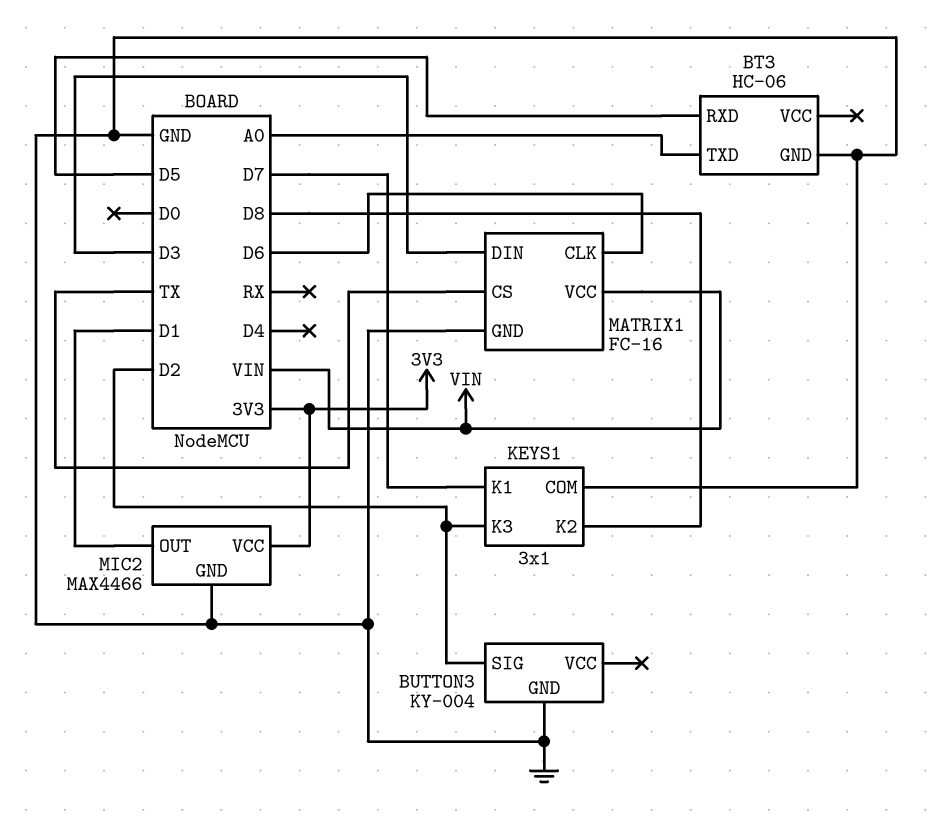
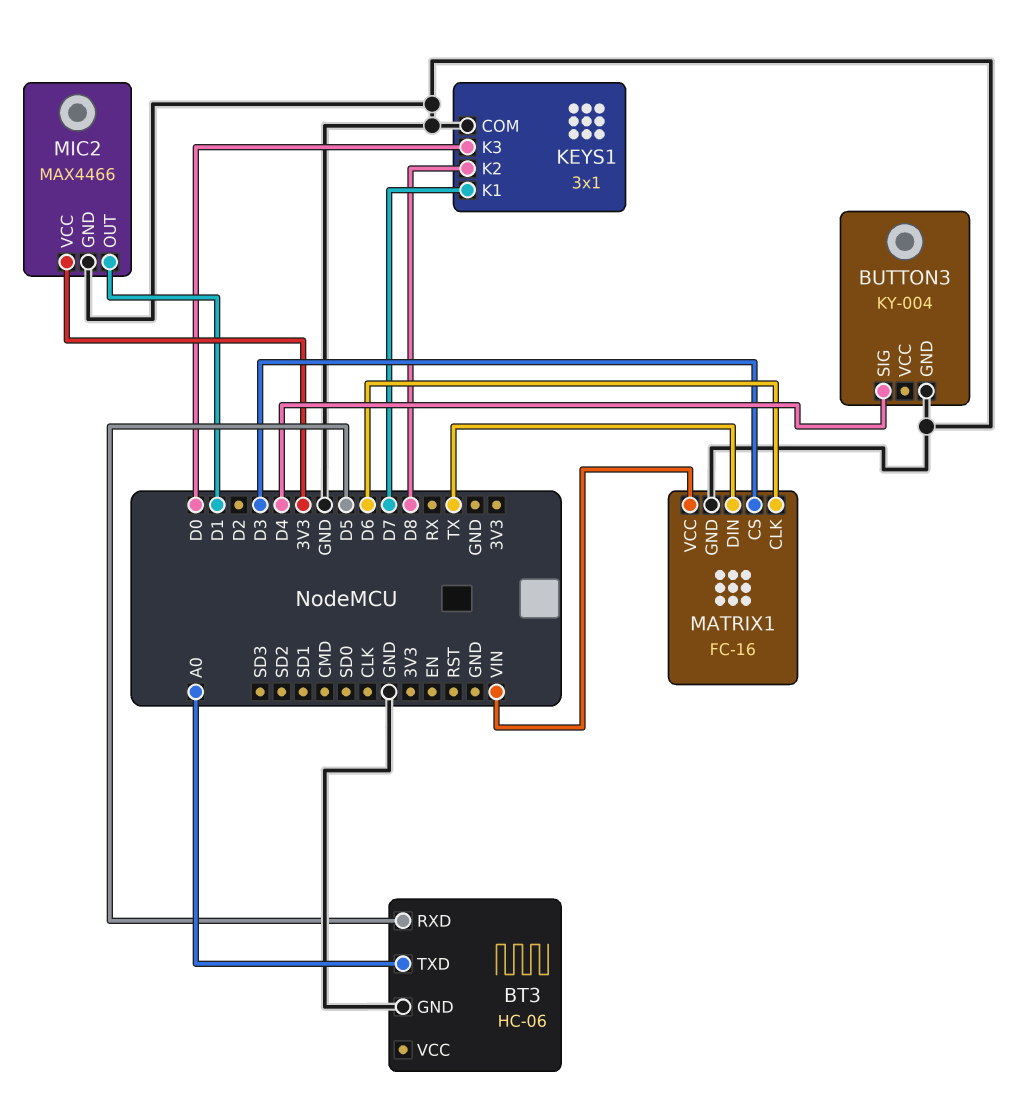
BUTTON3 pin SIG: D2 -> D4
KEYS1 pin K3: D2 -> D0
MATRIX1 pin CS: TX -> D3
MATRIX1 pin DIN: D3 -> TX

